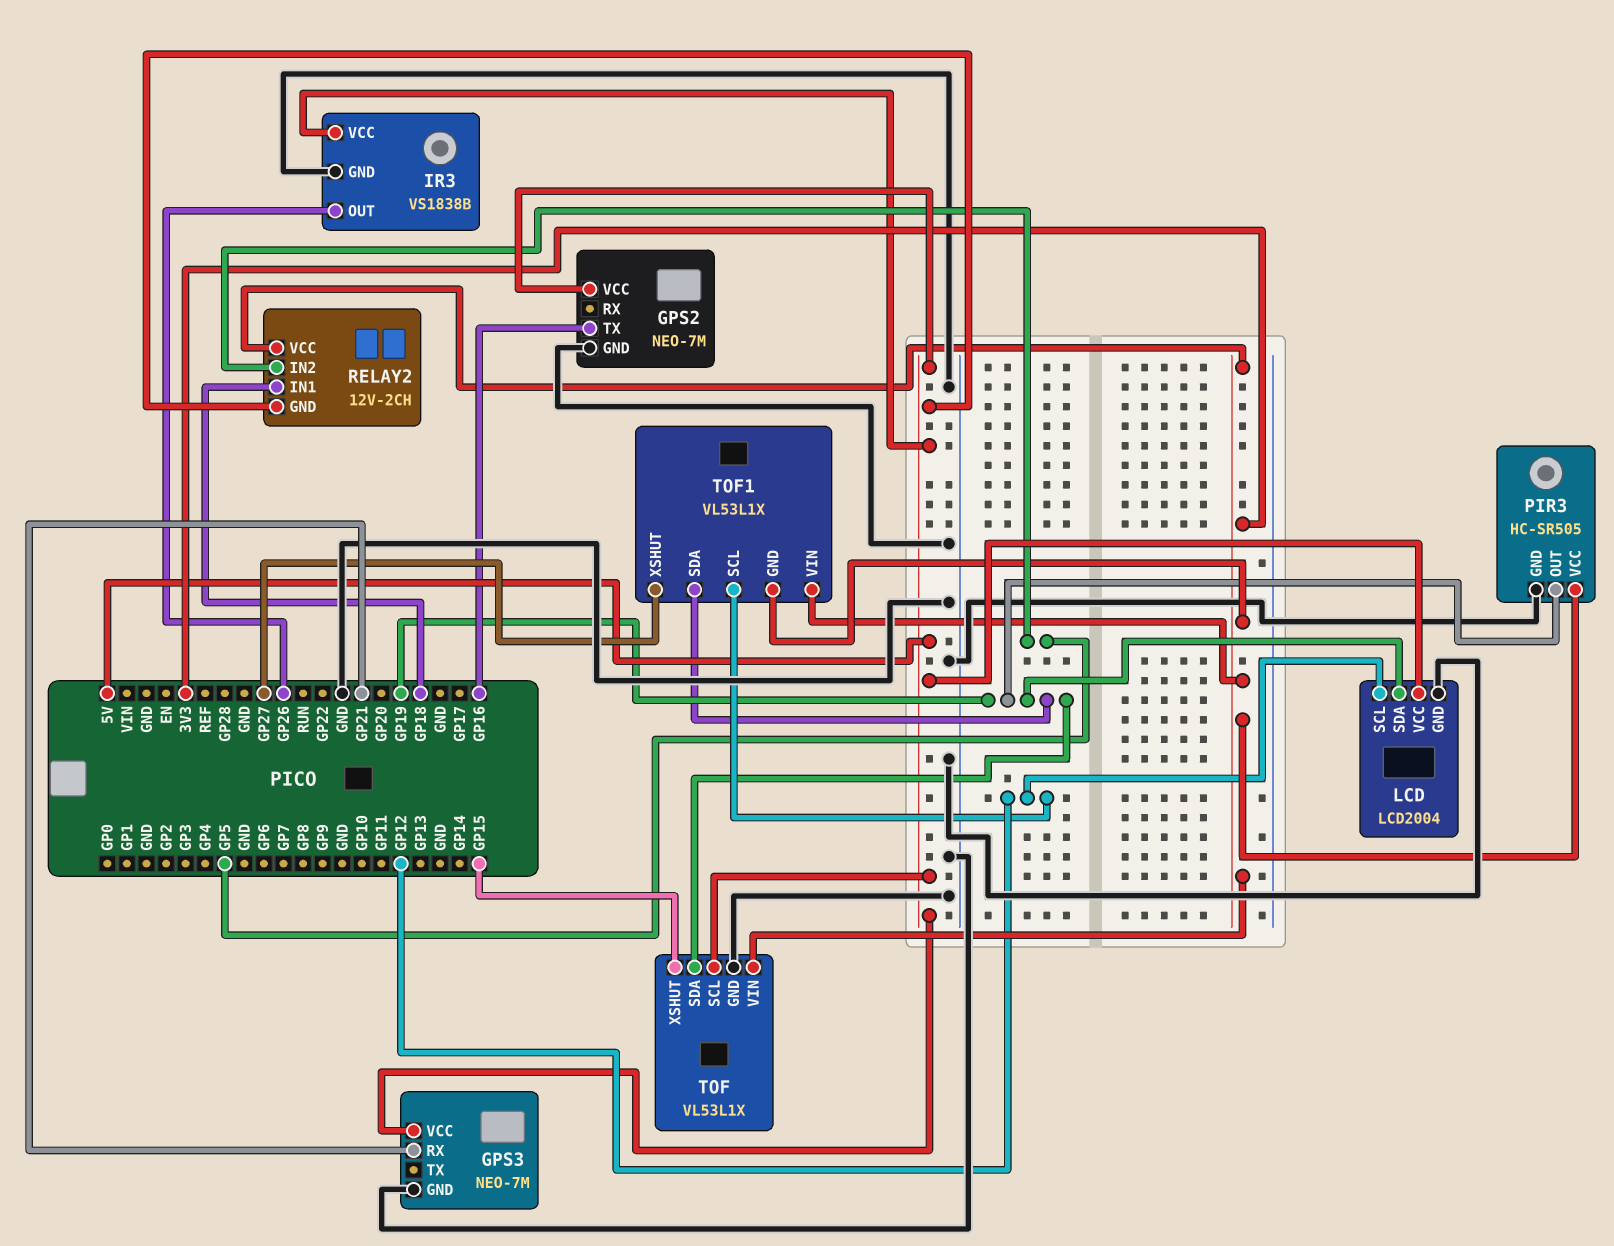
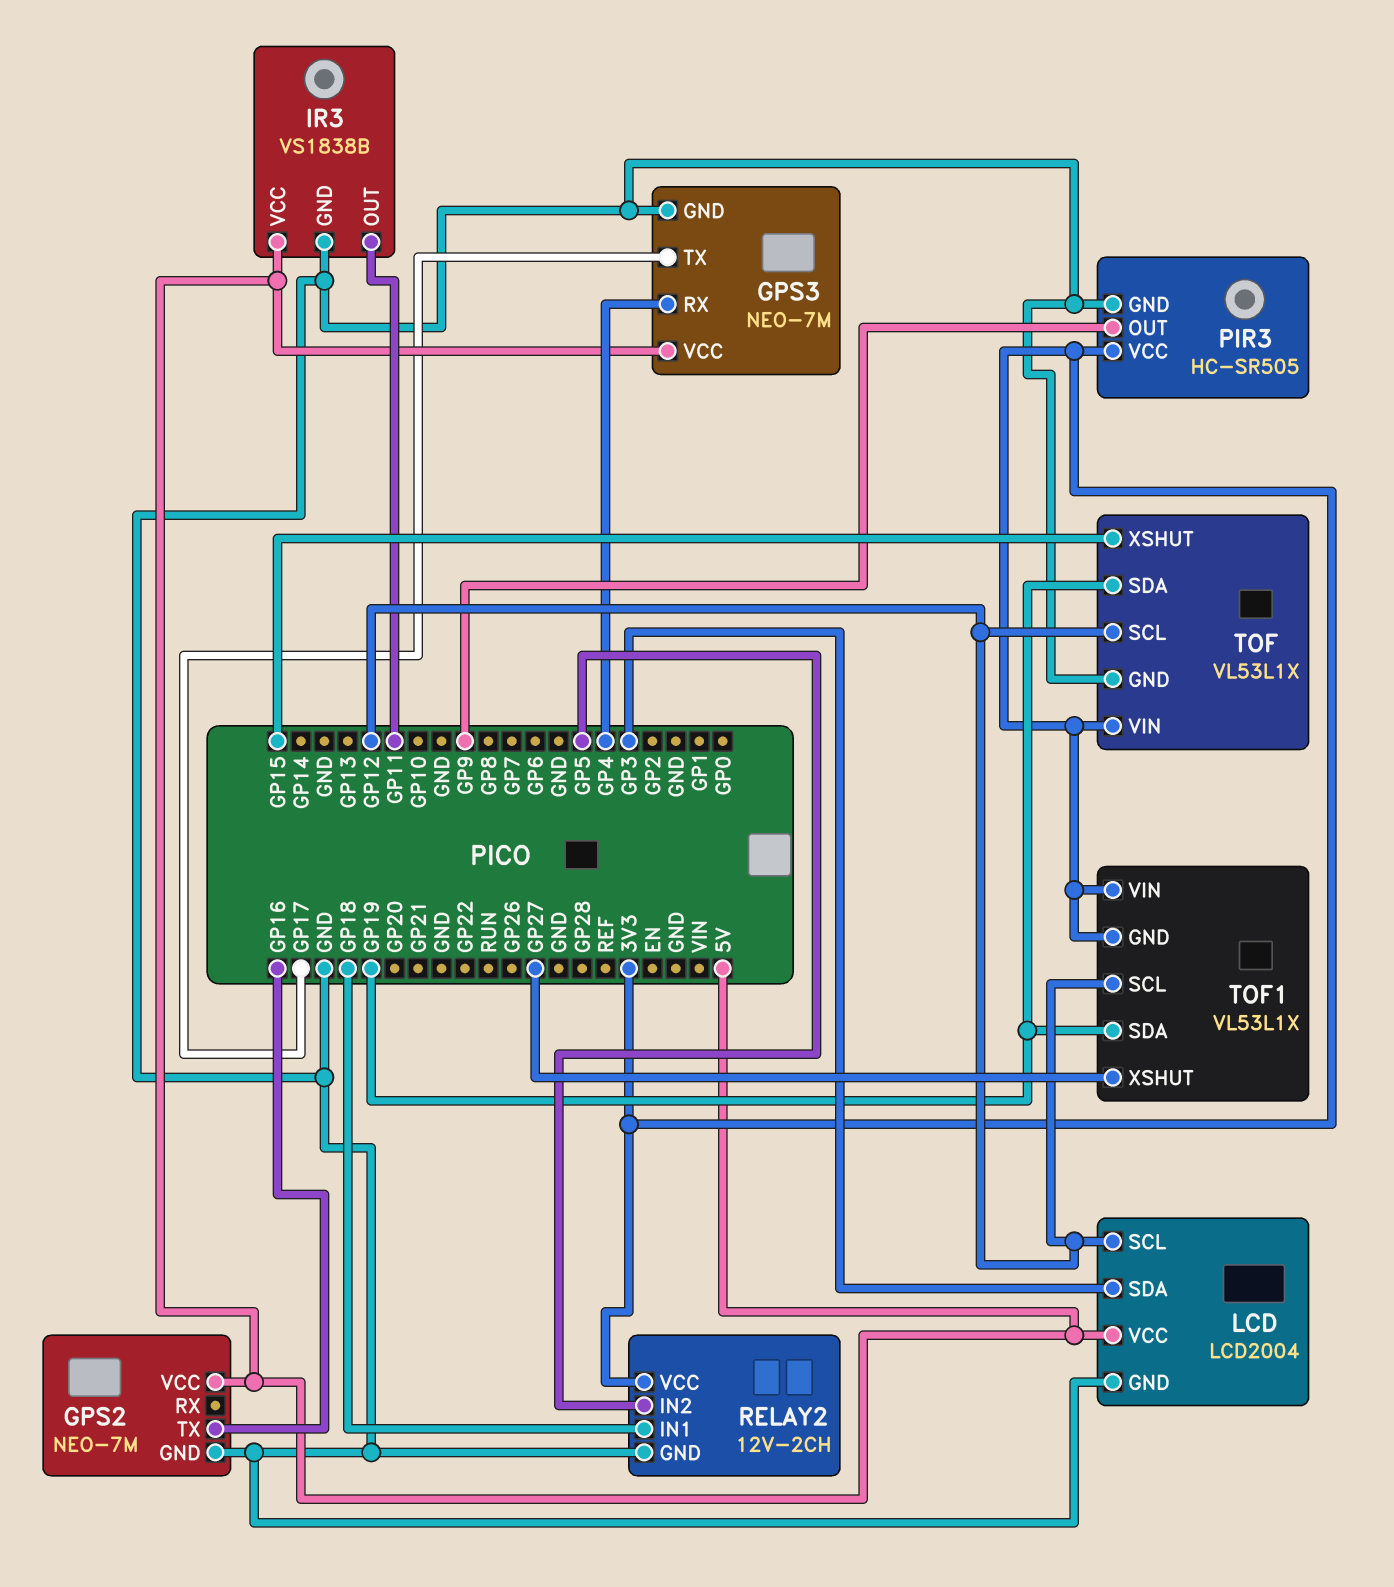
GPS3 pin RX: GP21 -> GP4
GPS3 pin TX: none -> GP17
IR3 pin OUT: GP26 -> GP11
LCD pin SDA: GP19 -> GP3
PIR3 pin OUT: GP19 -> GP9
RELAY2 pin GND: 5V -> GND
TOF pin SCL: 5V -> GP12

